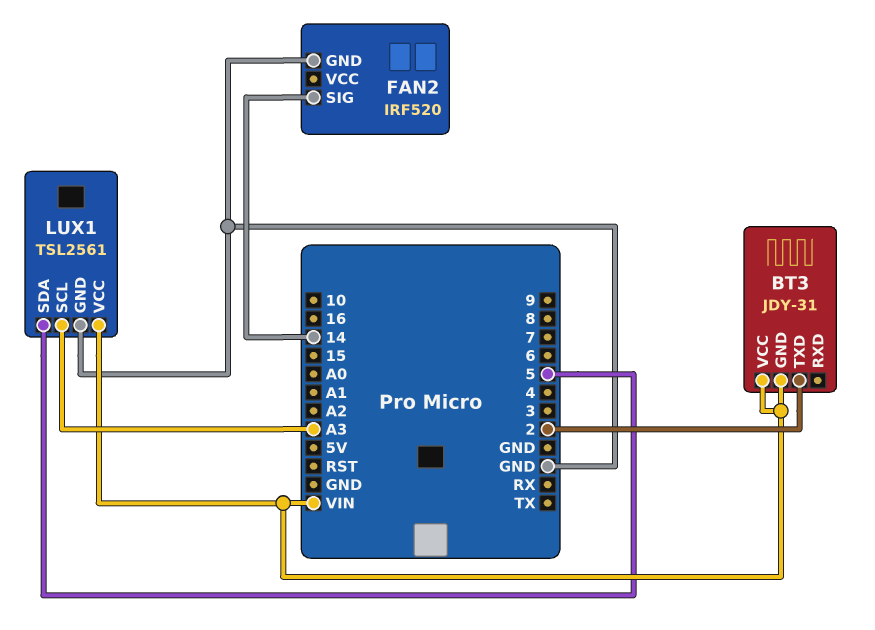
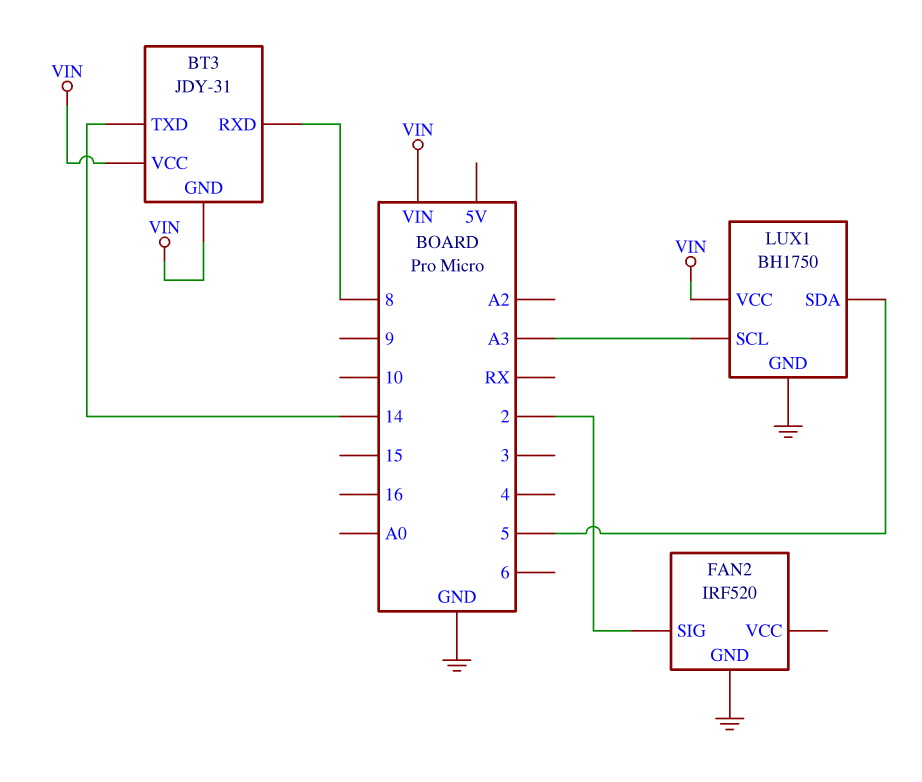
BT3 pin RXD: none -> 8
BT3 pin TXD: 2 -> 14
FAN2 pin SIG: 14 -> 2
LUX1: TSL2561 -> BH1750

